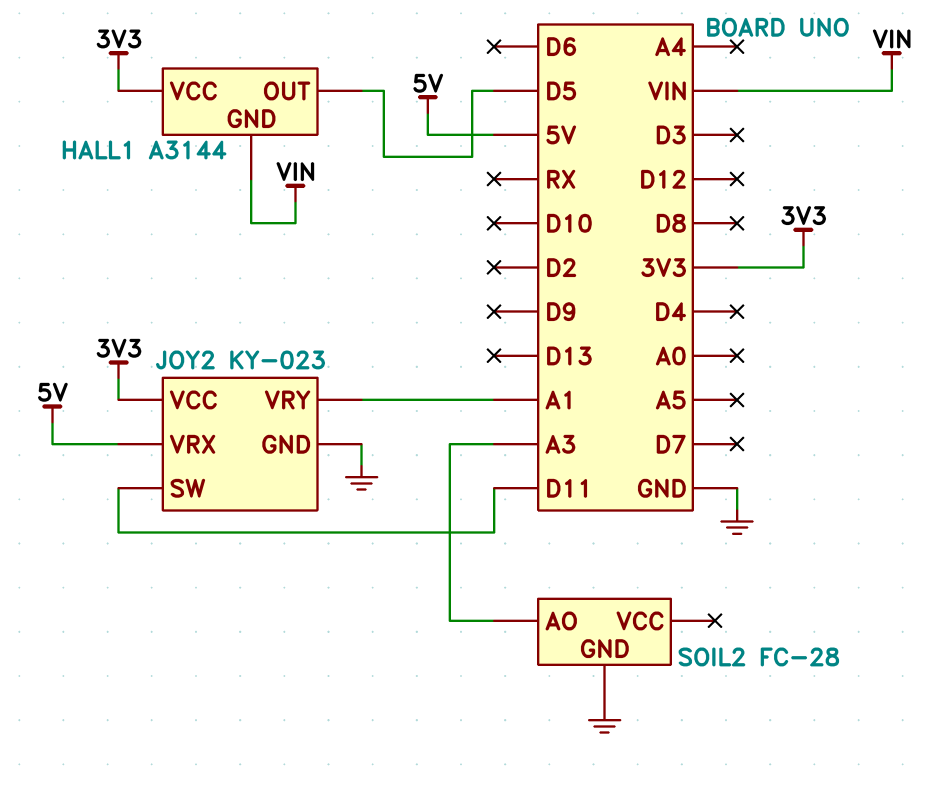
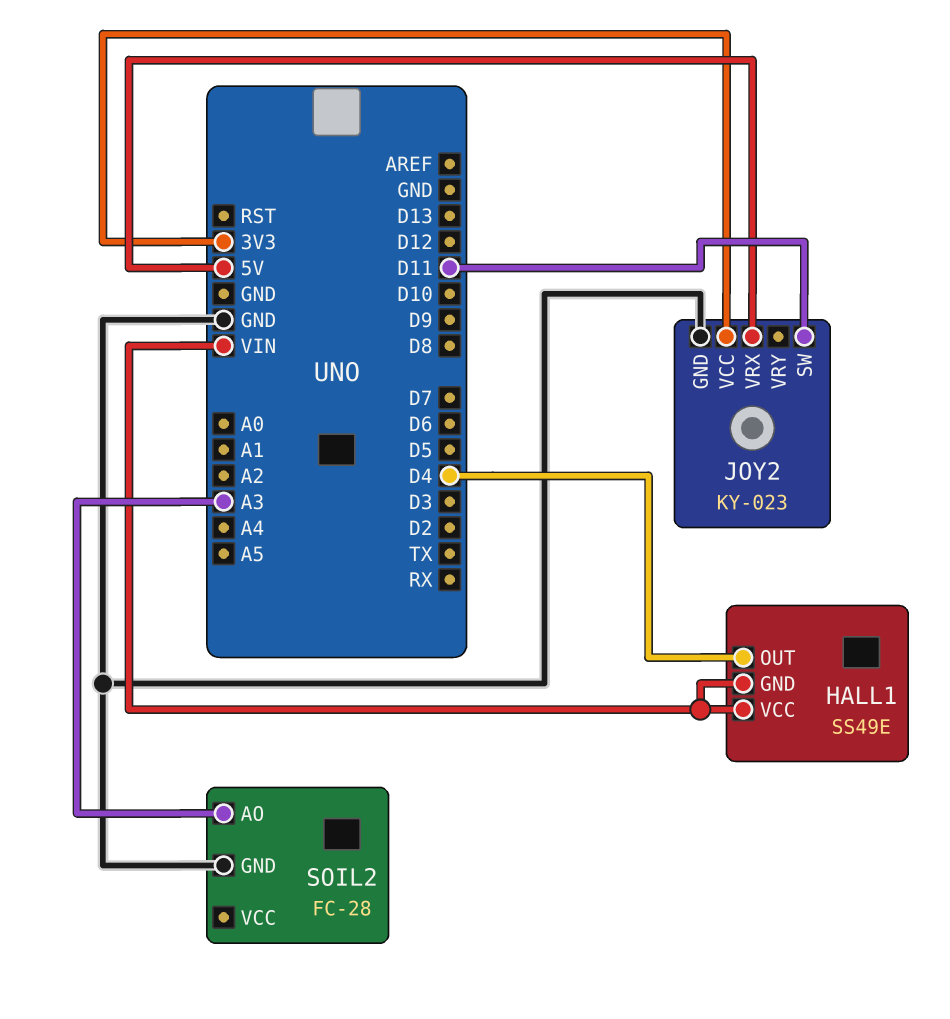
HALL1: A3144 -> SS49E
HALL1 pin OUT: D5 -> D4
HALL1 pin VCC: 3V3 -> VIN
JOY2 pin VRY: A1 -> none

